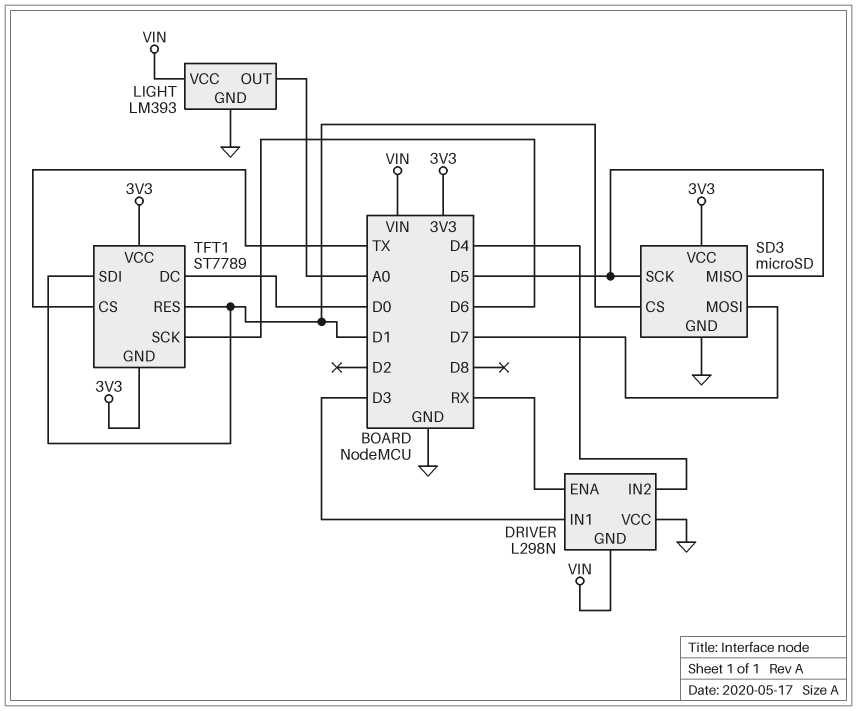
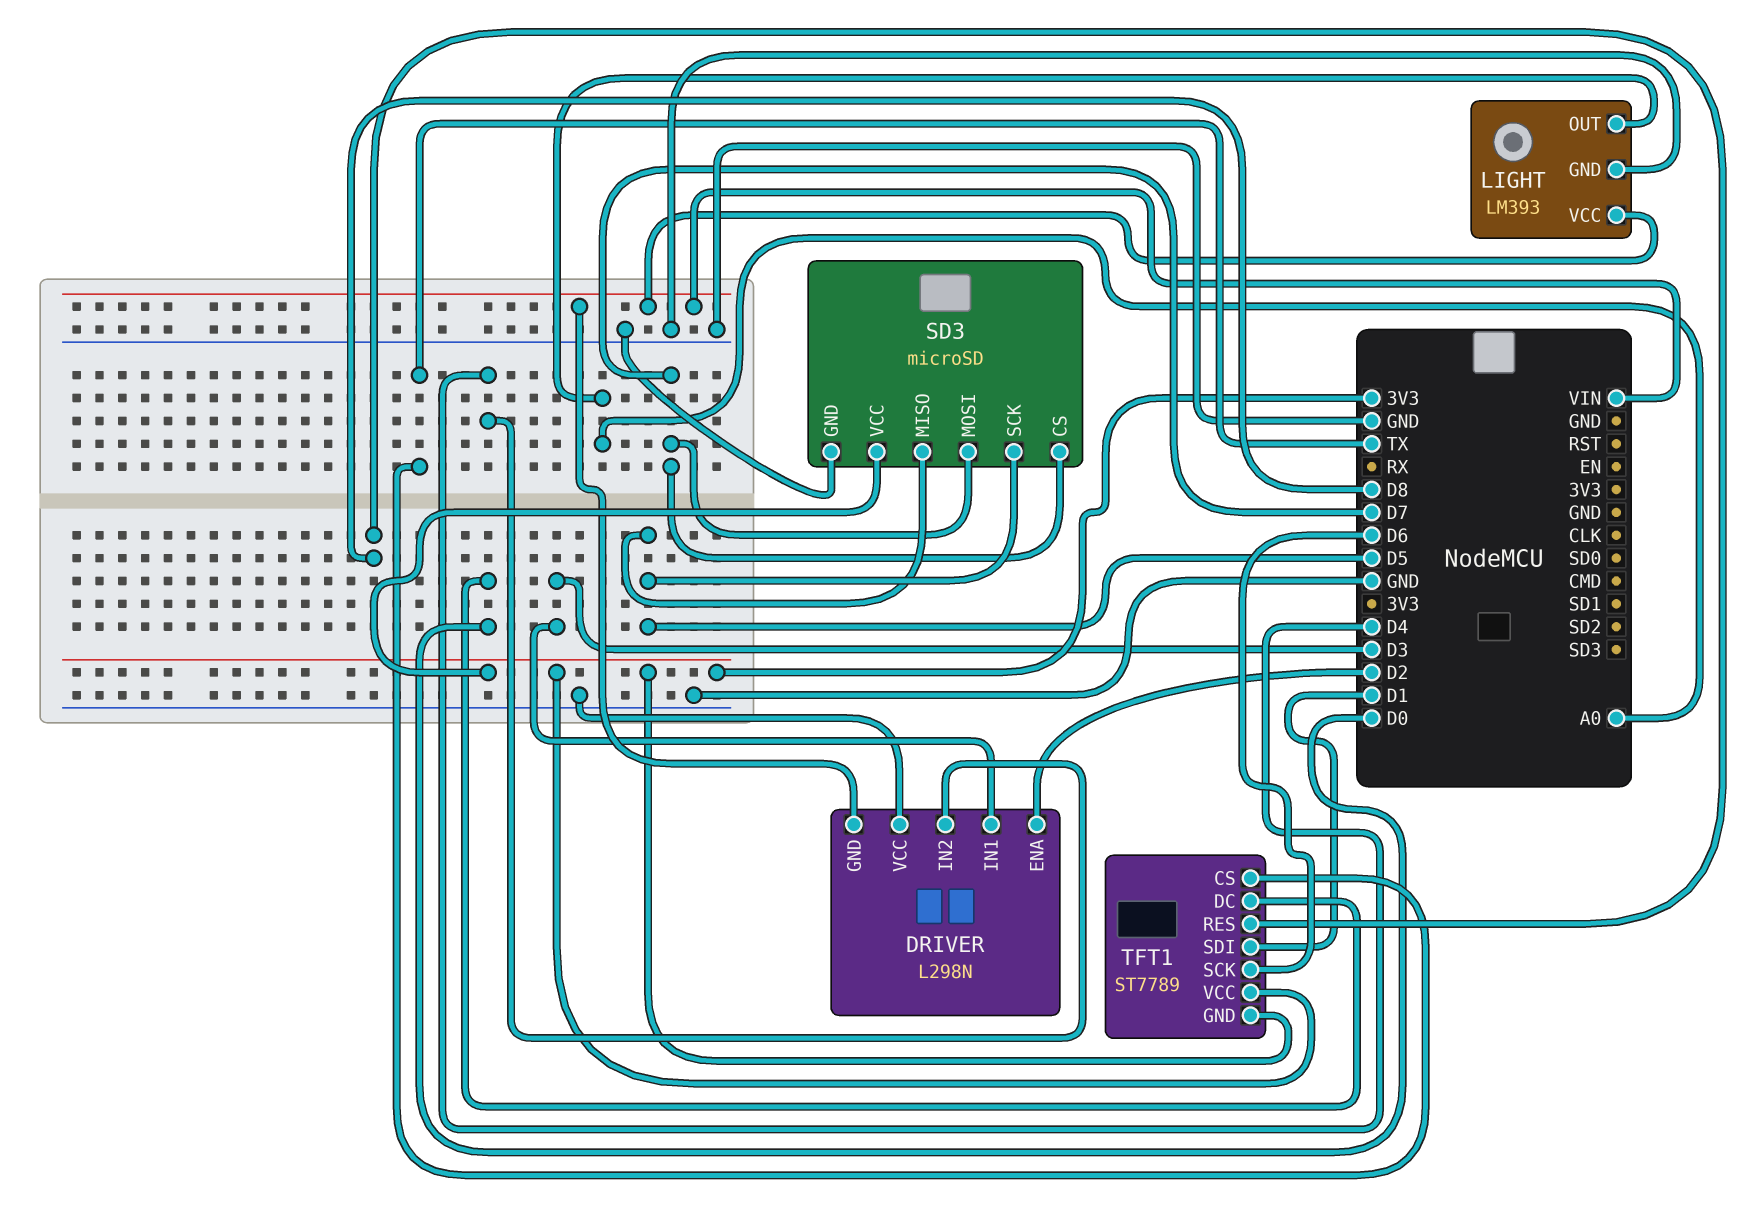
DRIVER pin ENA: RX -> D2
SD3 pin CS: D1 -> D7
TFT1 pin RES: D1 -> D8

